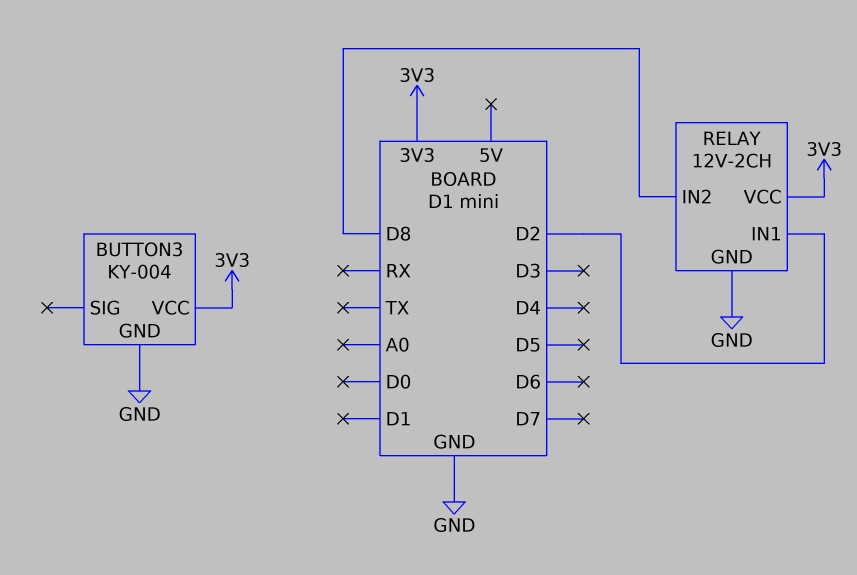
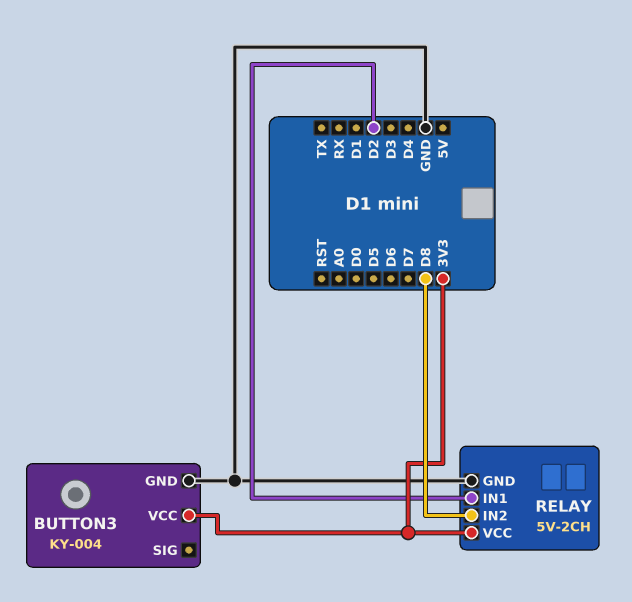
RELAY: 12V-2CH -> 5V-2CH

